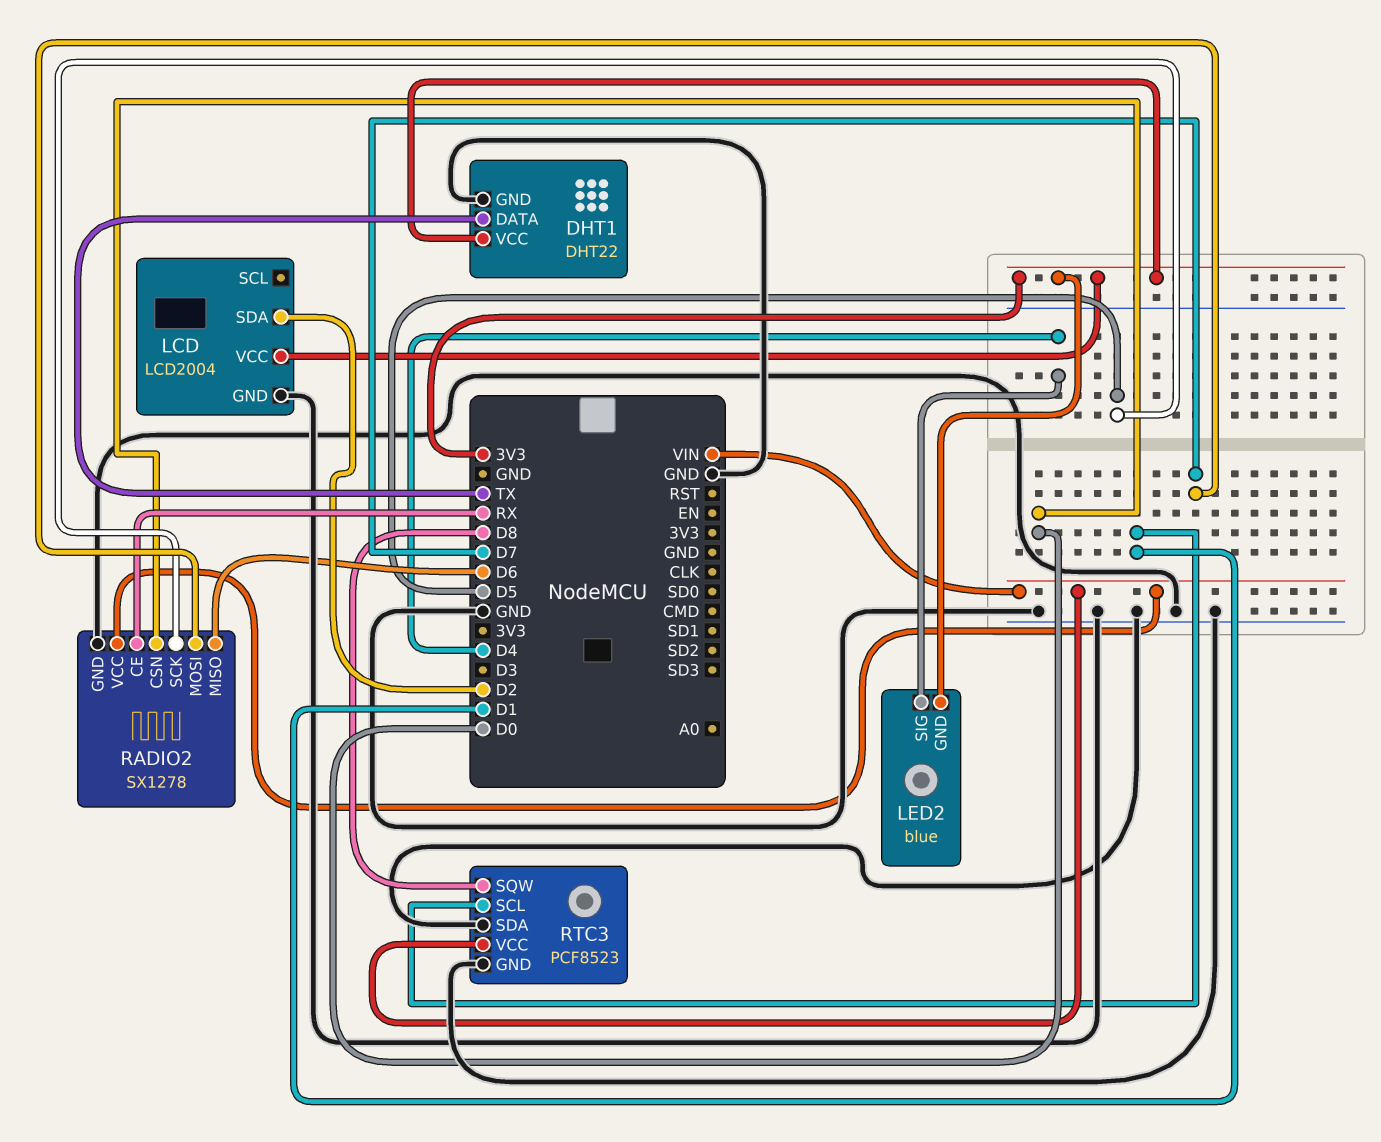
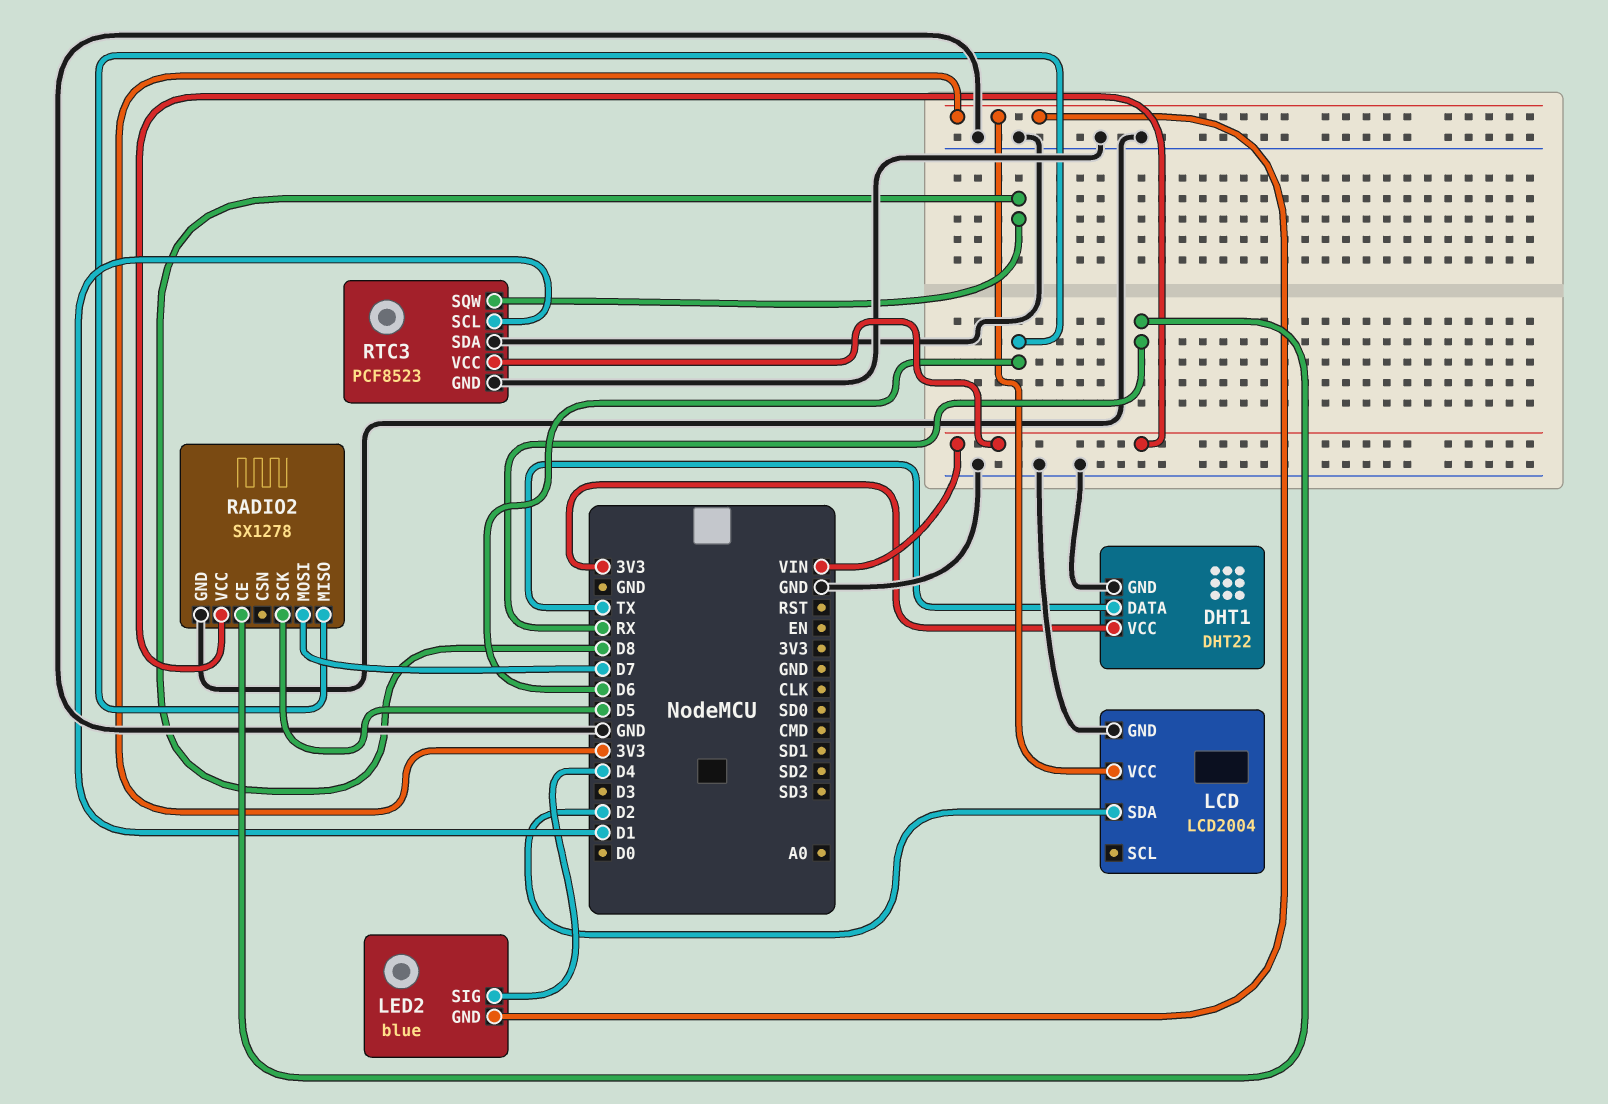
RADIO2 pin CSN: D0 -> none

